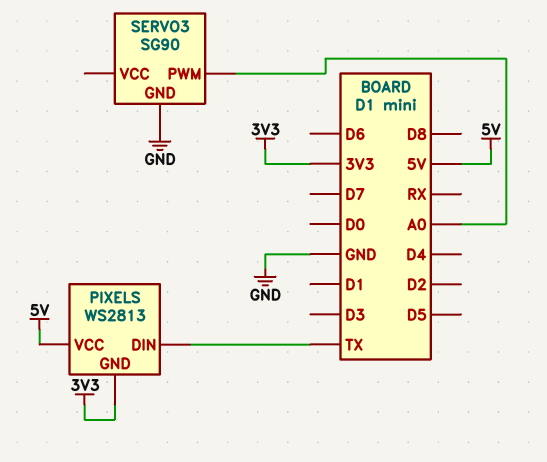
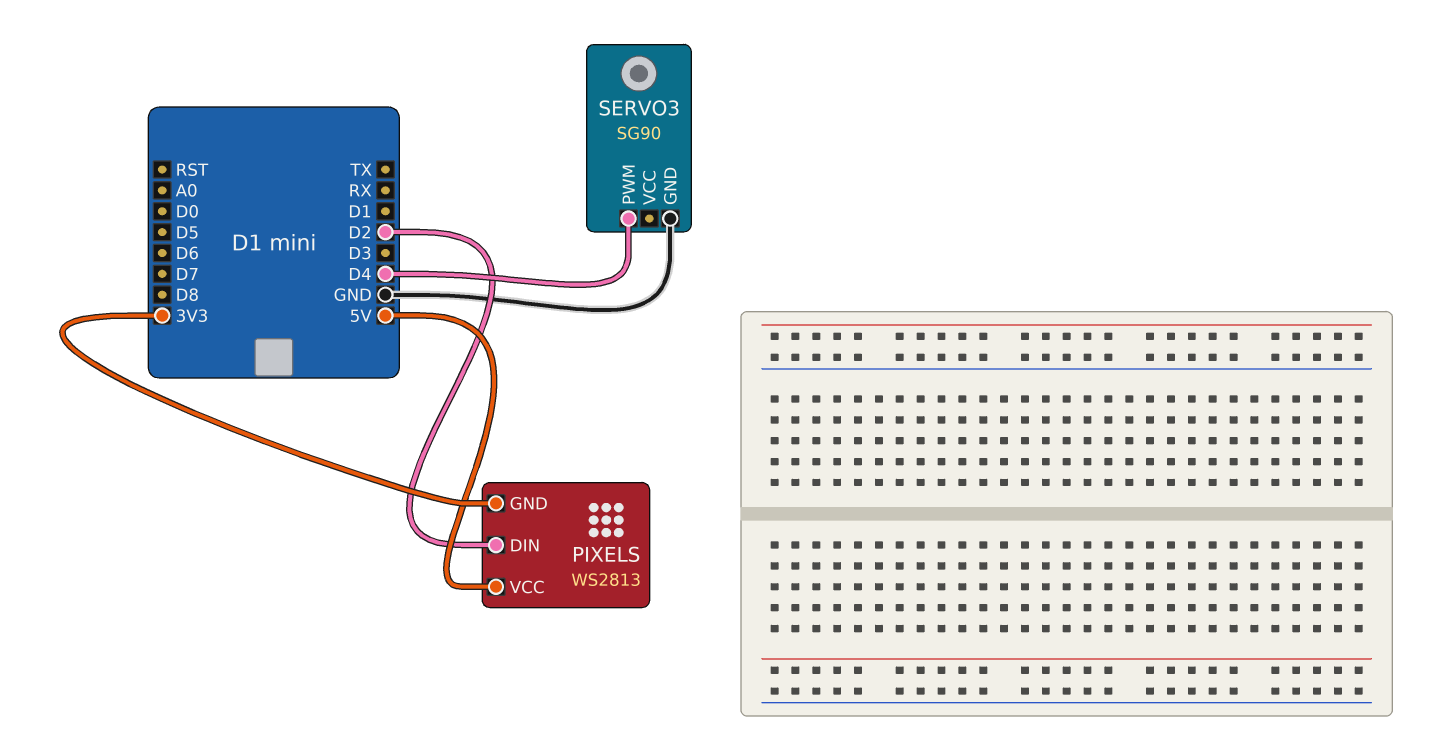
PIXELS pin DIN: TX -> D2
SERVO3 pin PWM: A0 -> D4

